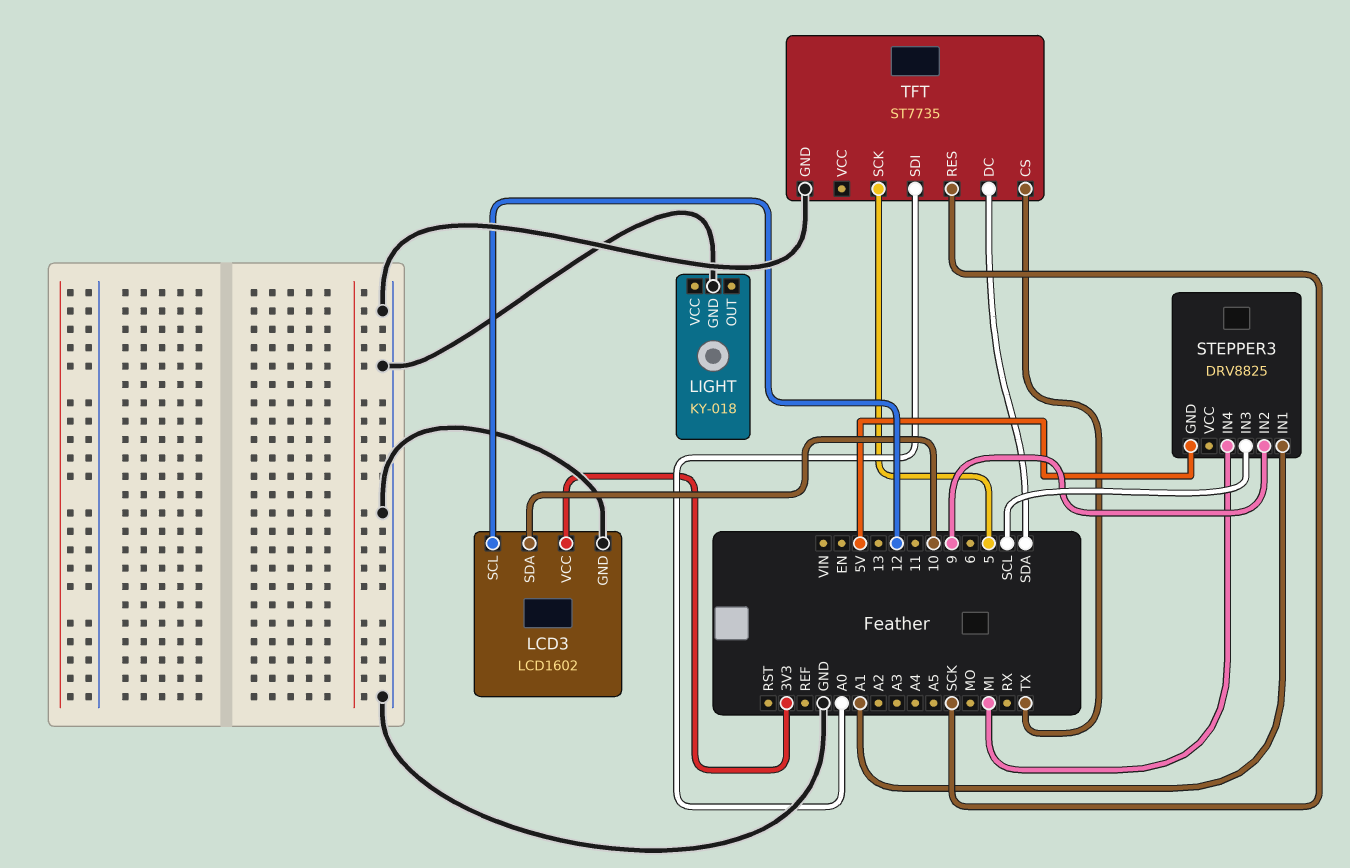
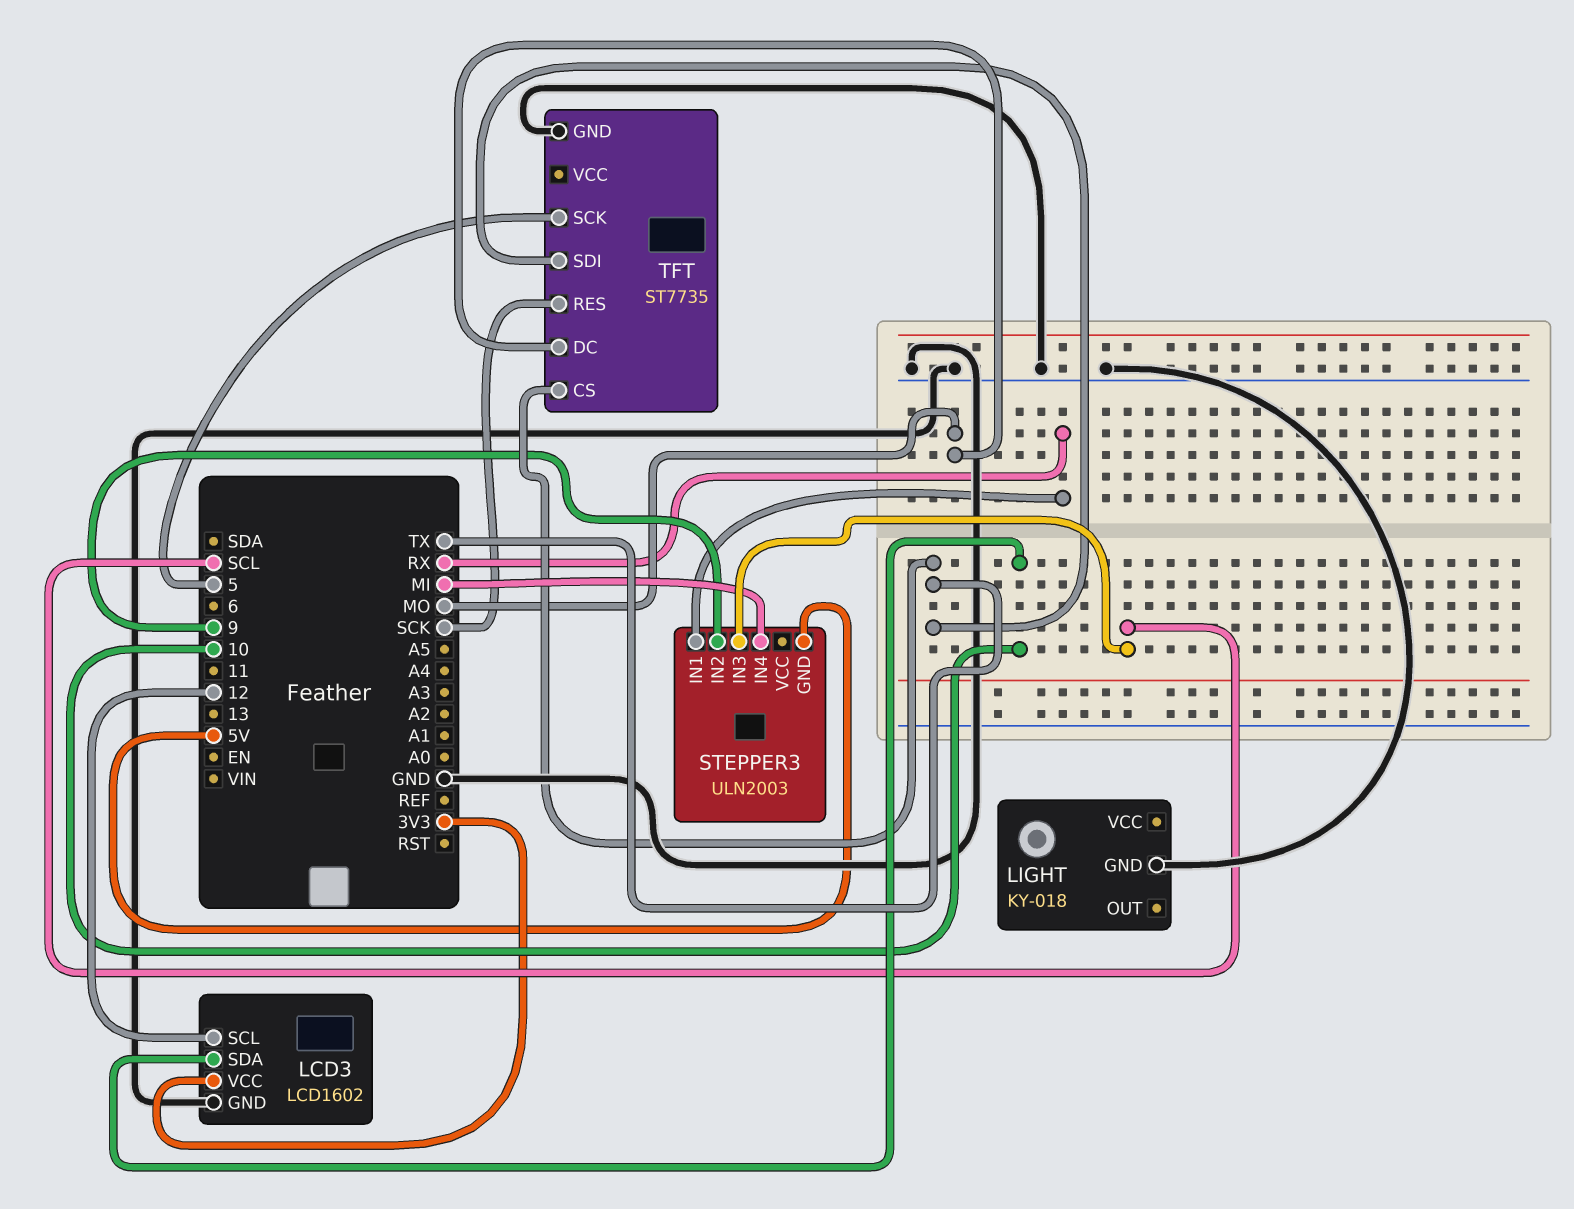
STEPPER3: DRV8825 -> ULN2003
STEPPER3 pin IN1: A1 -> RX
TFT pin DC: SDA -> MO
TFT pin SDI: A0 -> TX

